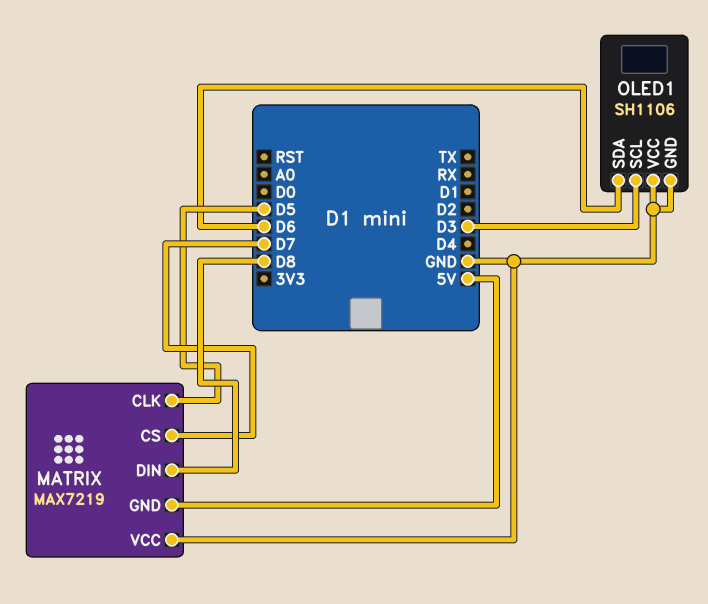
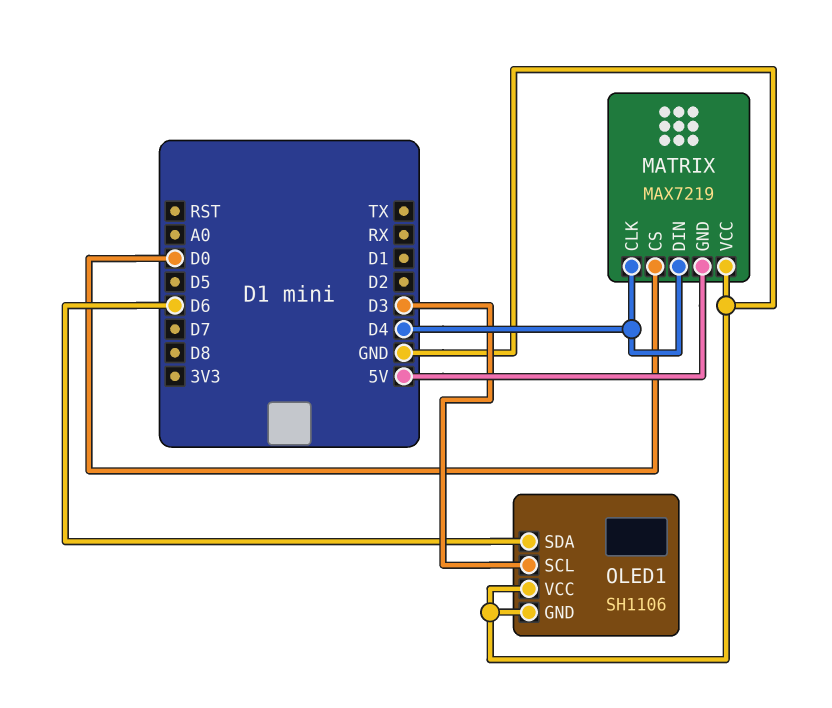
MATRIX pin CLK: D5 -> D4
MATRIX pin CS: D7 -> D0
MATRIX pin DIN: D8 -> D4

